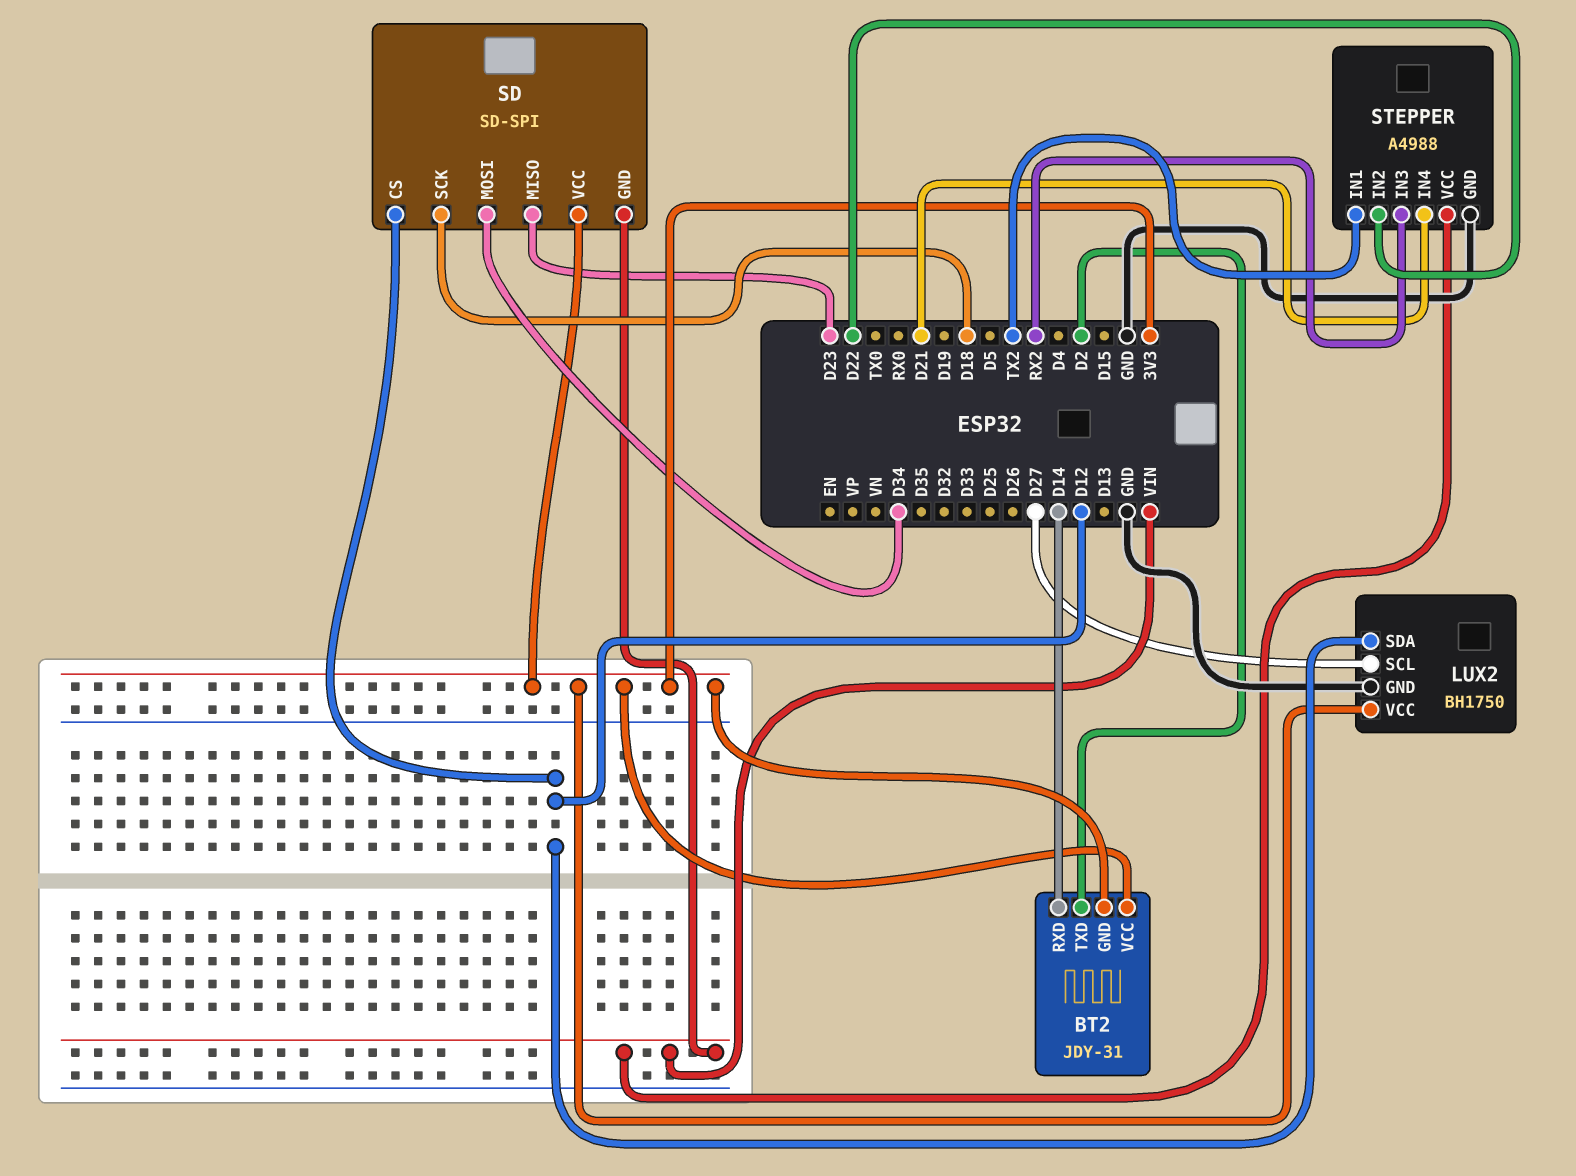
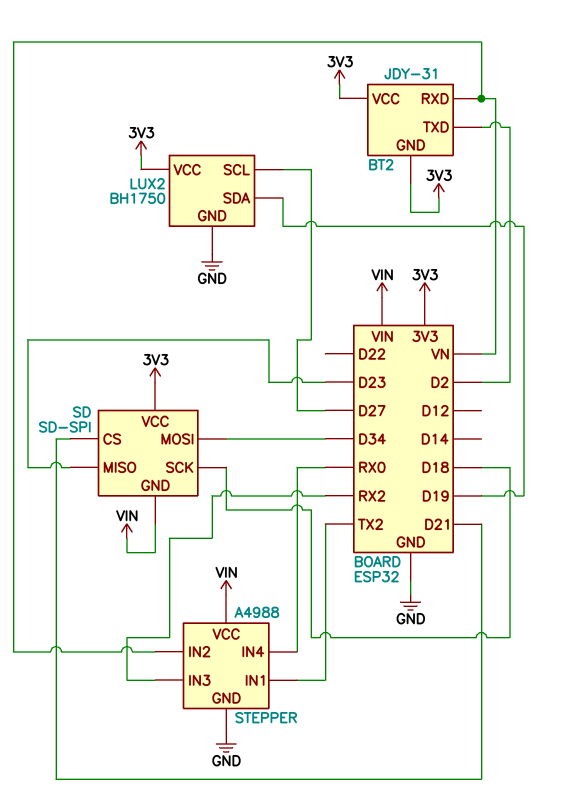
BT2 pin RXD: D14 -> VN
LUX2 pin SDA: D12 -> D19
SD pin CS: D12 -> D21
STEPPER pin IN2: D22 -> VN
STEPPER pin IN4: D21 -> RX0

